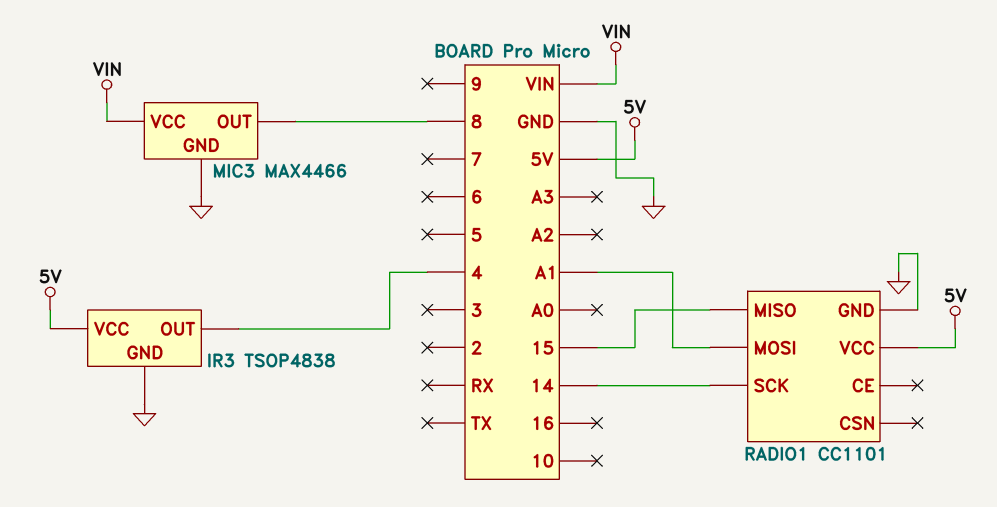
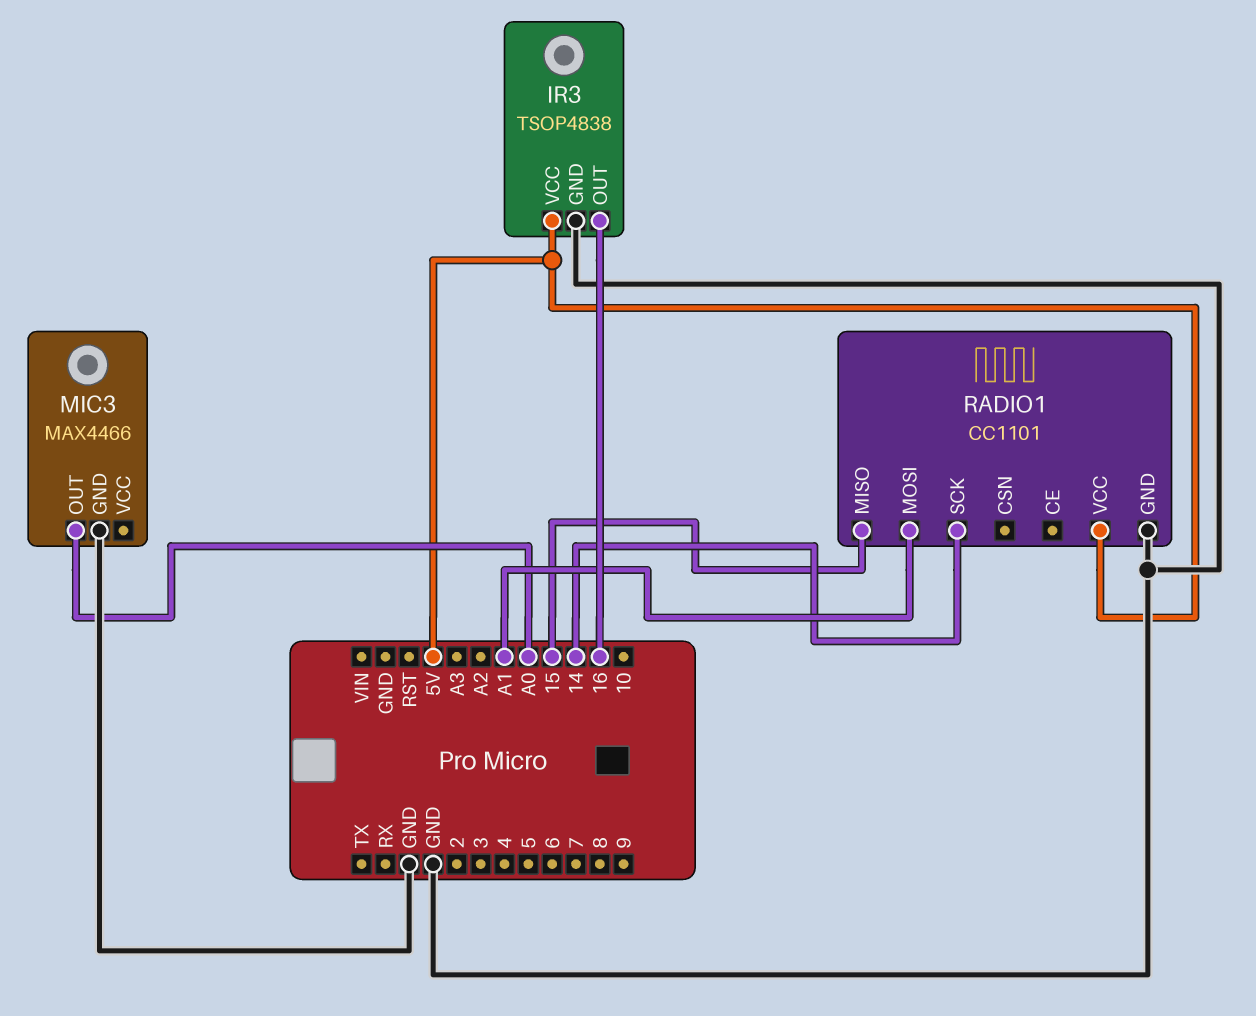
IR3 pin OUT: 4 -> 16
MIC3 pin OUT: 8 -> A0
MIC3 pin VCC: VIN -> none

